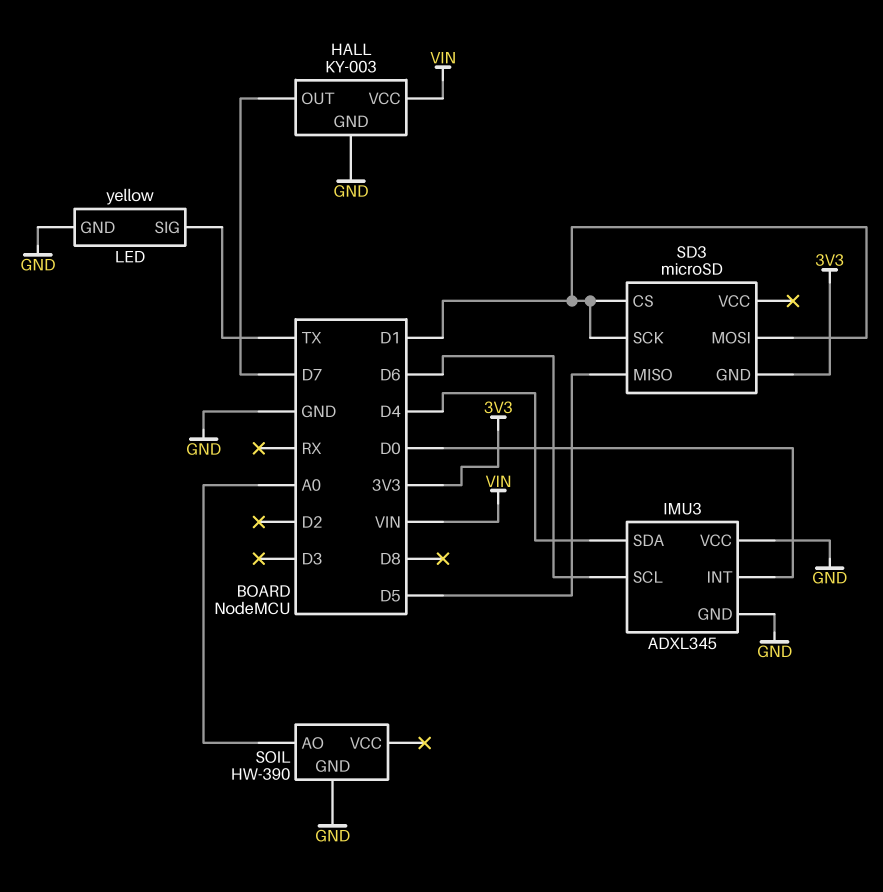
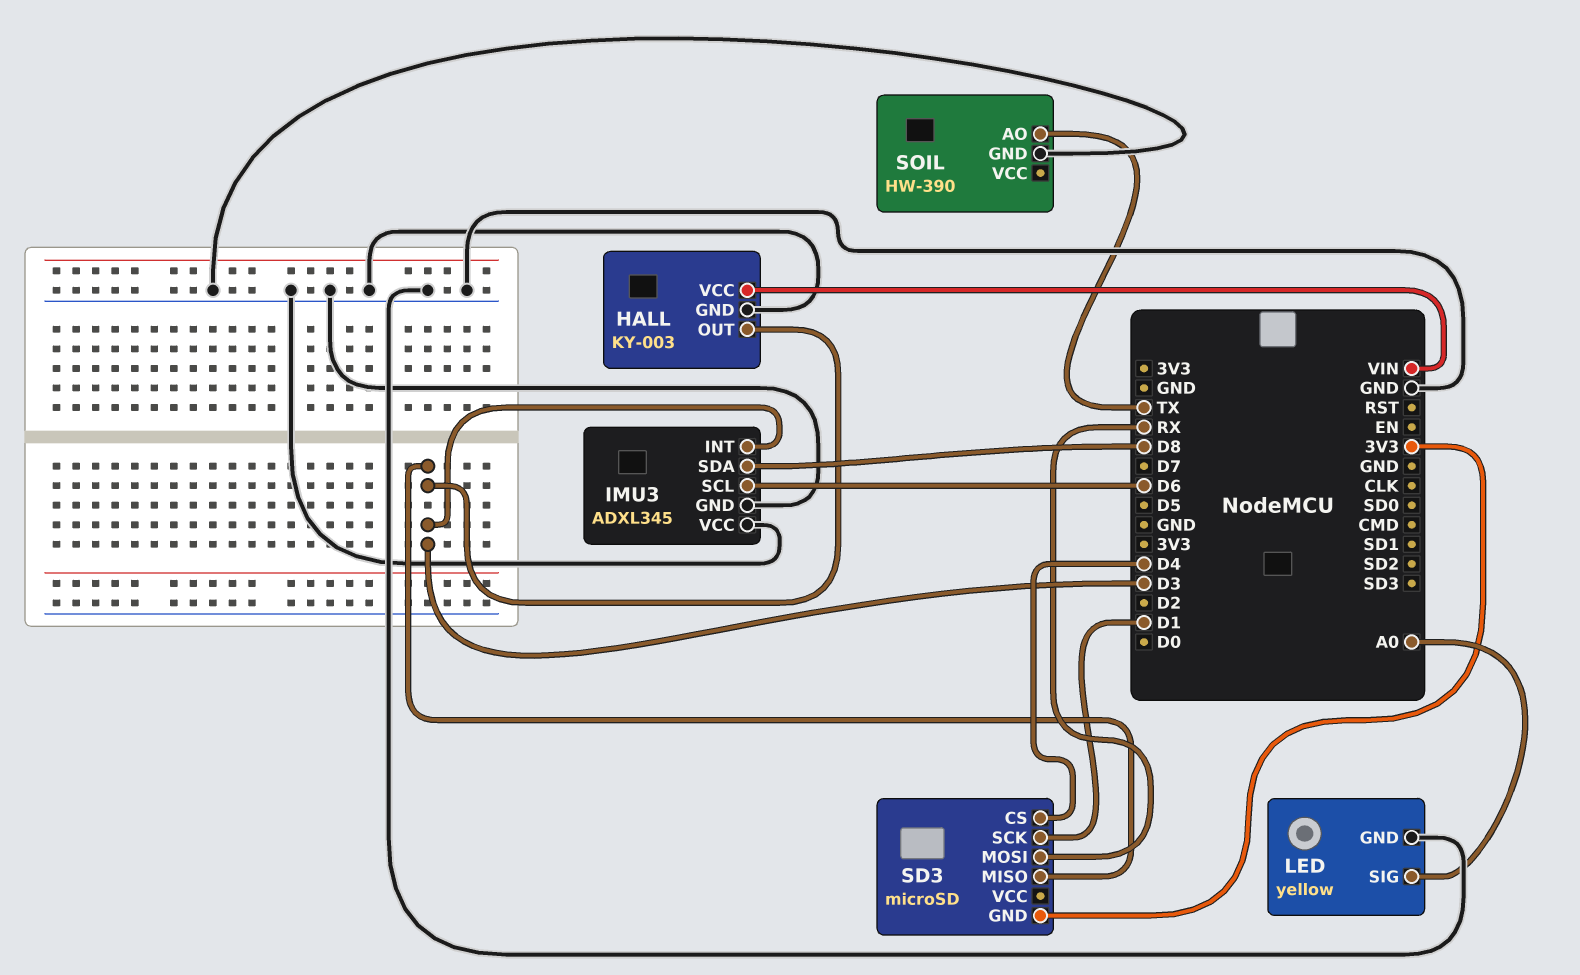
HALL pin OUT: D7 -> D3
IMU3 pin INT: D0 -> D3
IMU3 pin SDA: D4 -> D8
LED pin SIG: TX -> A0
SD3 pin CS: D1 -> D4
SD3 pin MISO: D5 -> D3
SD3 pin MOSI: D1 -> RX
SOIL pin AO: A0 -> TX

